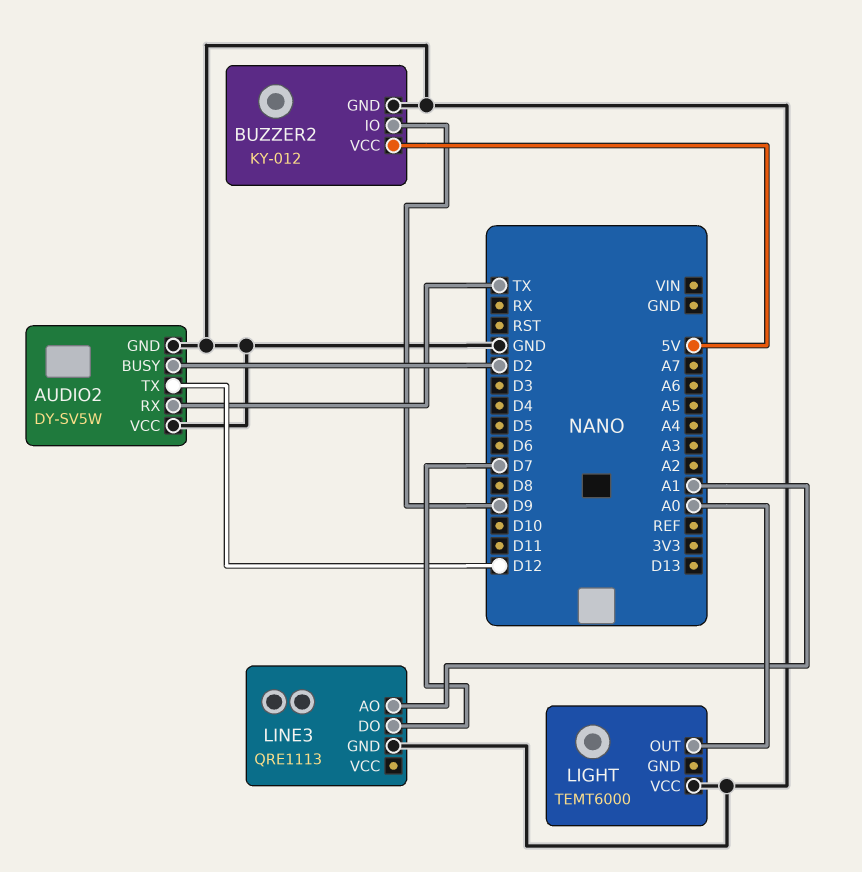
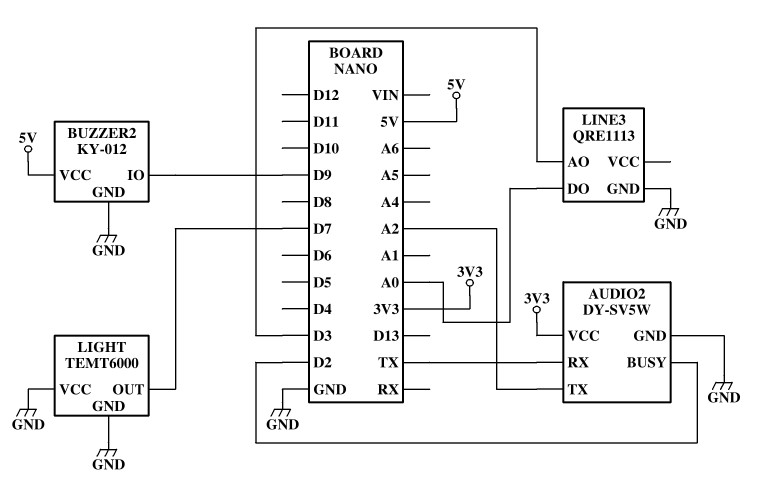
AUDIO2 pin TX: D12 -> A2
AUDIO2 pin VCC: GND -> 3V3
LIGHT pin GND: none -> GND
LIGHT pin OUT: A0 -> D7
LINE3 pin AO: A1 -> D3
LINE3 pin DO: D7 -> A0

